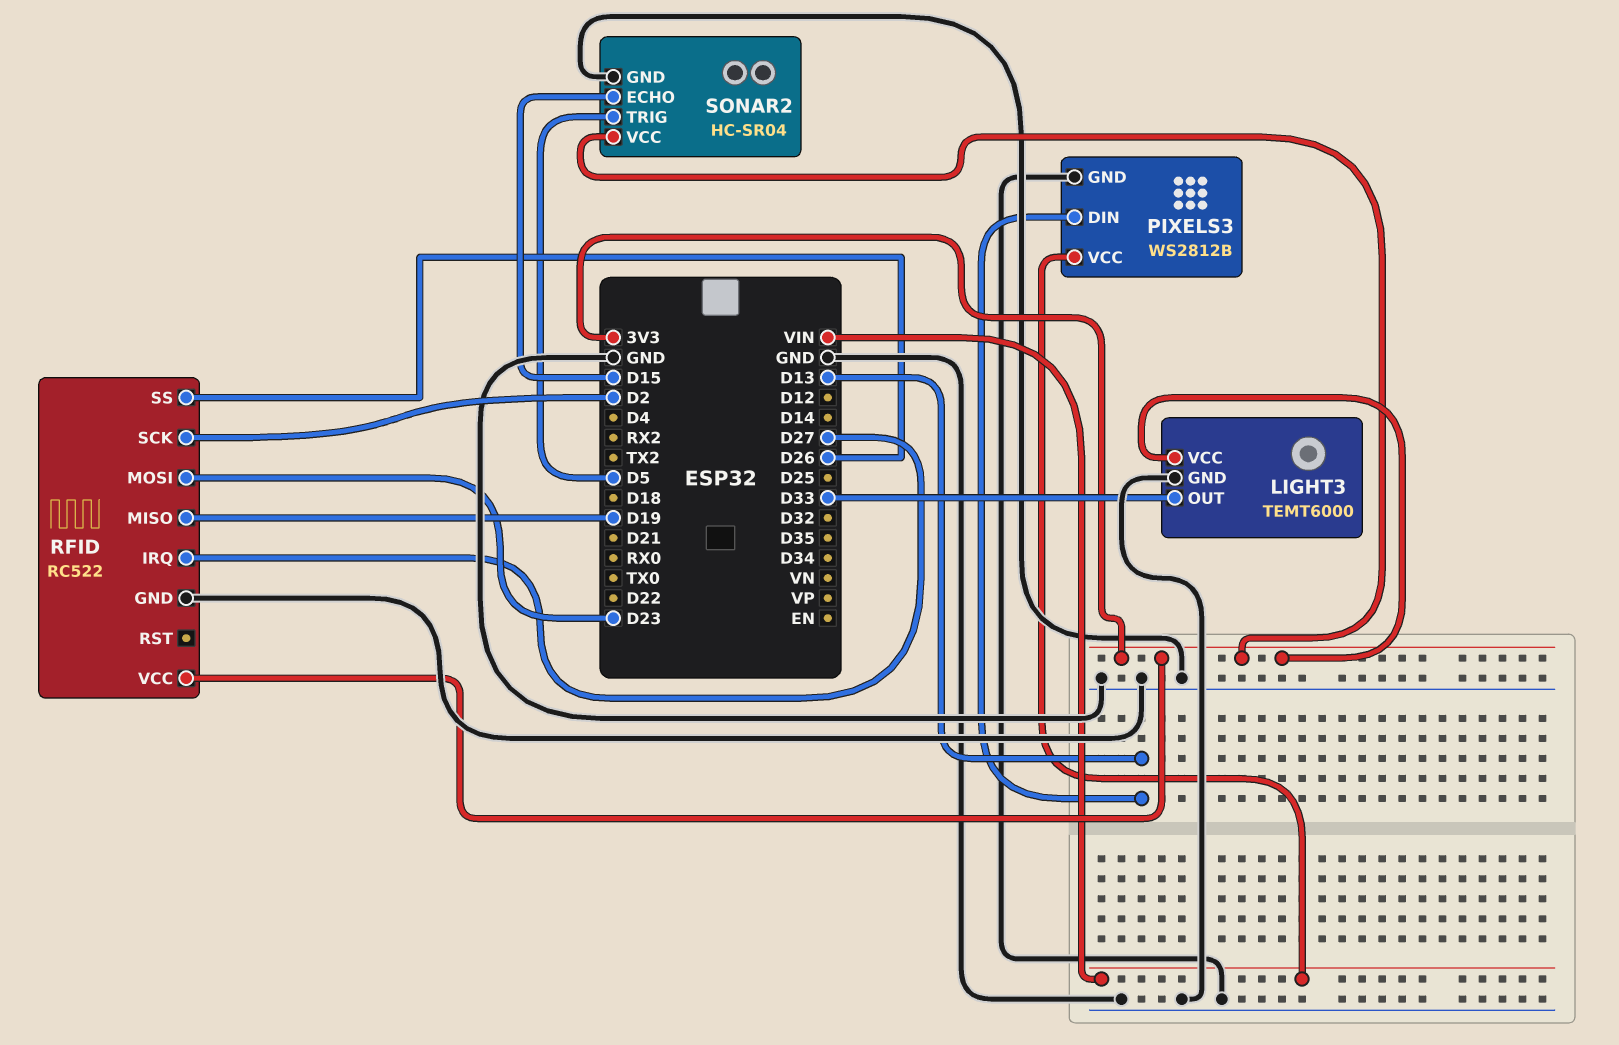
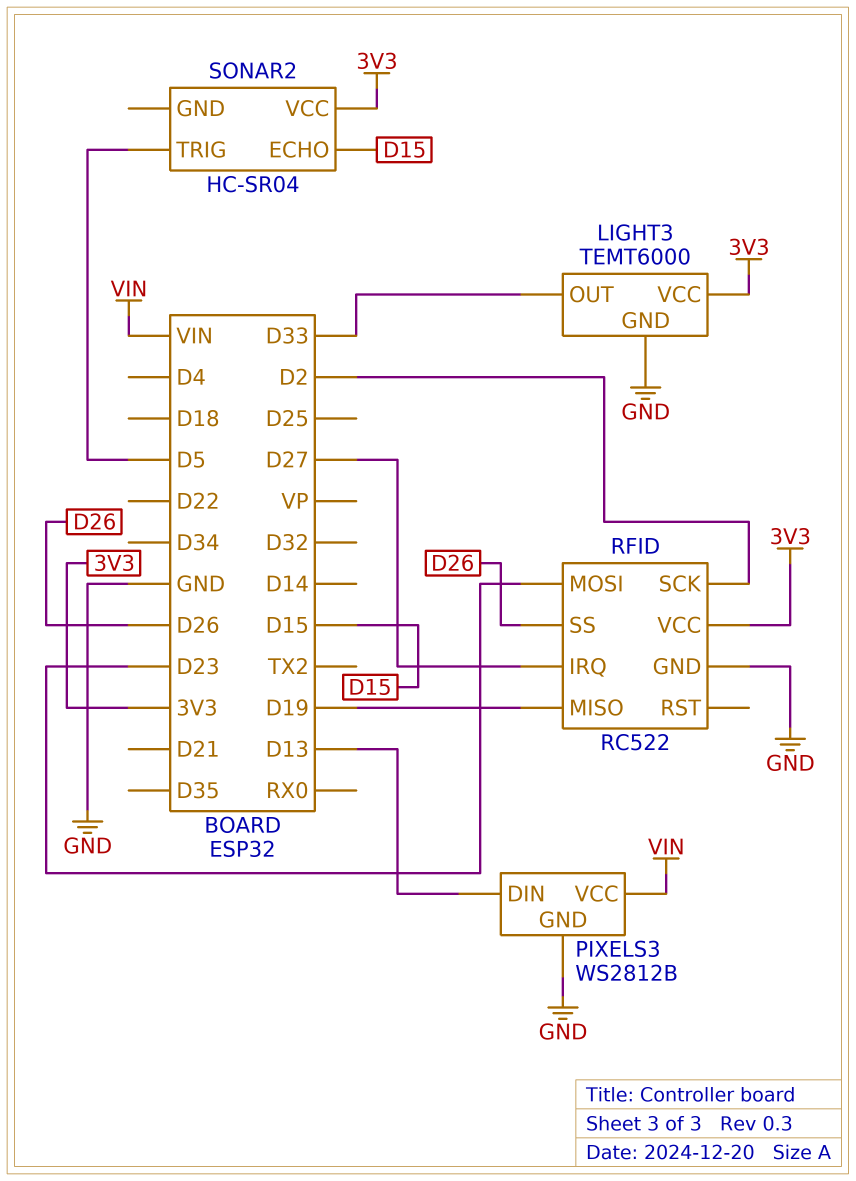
SONAR2 pin GND: GND -> none

